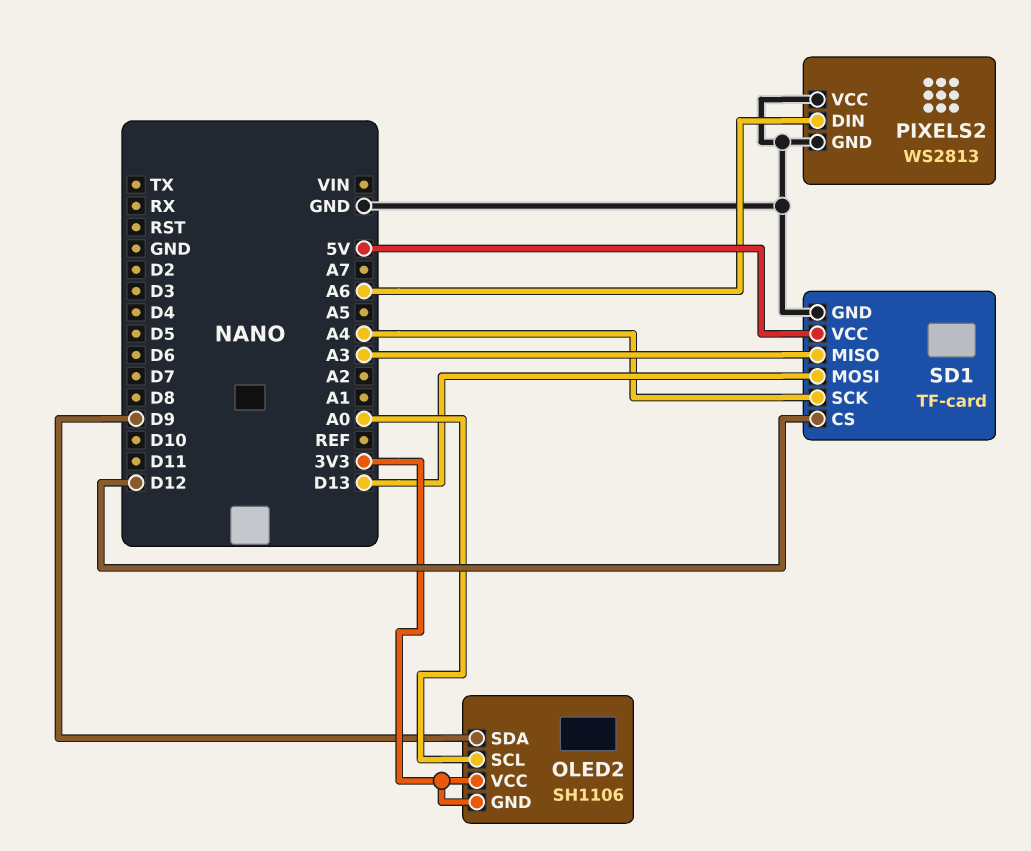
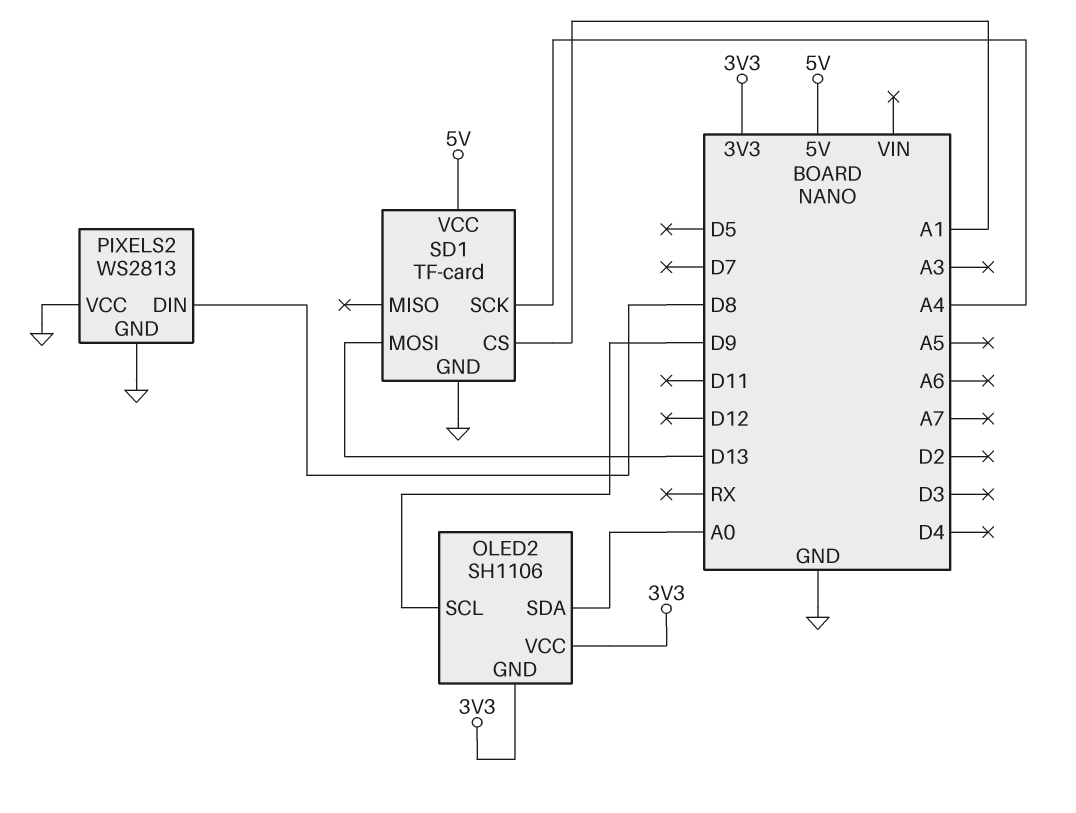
OLED2 pin SCL: A0 -> D9
OLED2 pin SDA: D9 -> A0
PIXELS2 pin DIN: A6 -> D8
SD1 pin CS: D12 -> A1
SD1 pin MISO: A3 -> none

